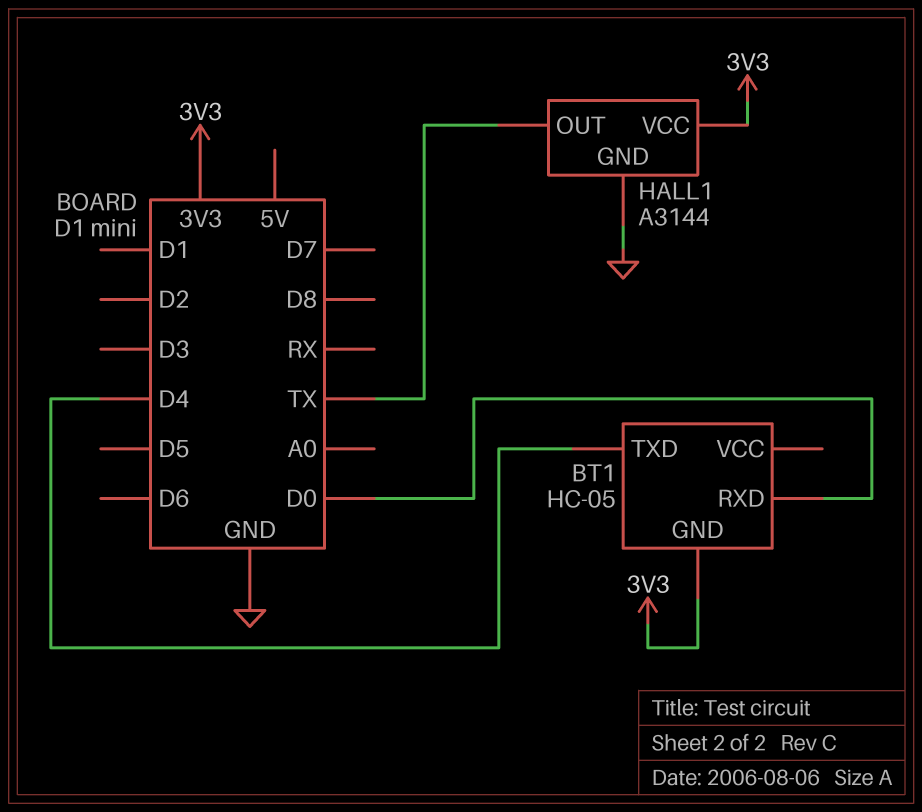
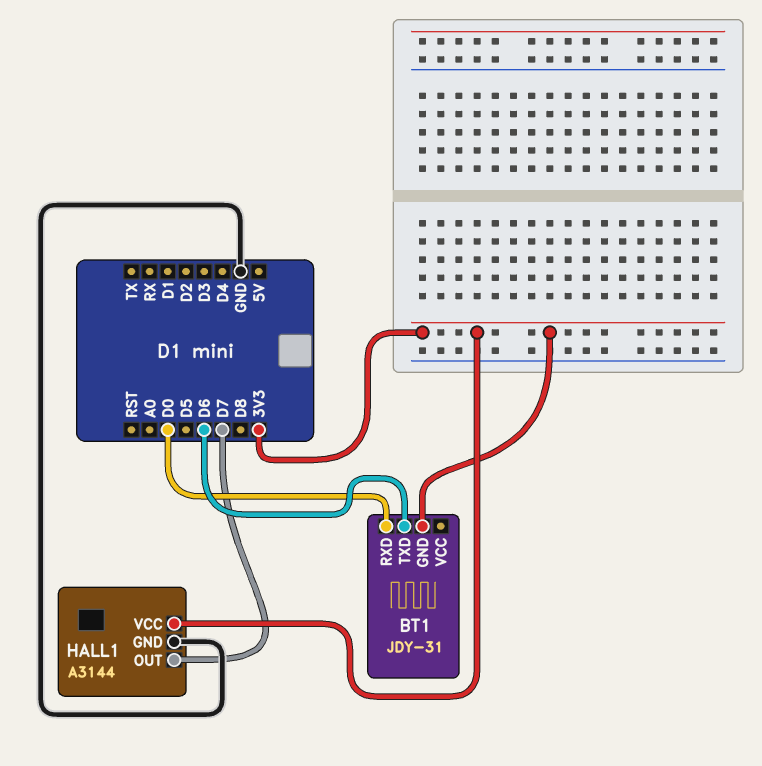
BT1: HC-05 -> JDY-31
BT1 pin TXD: D4 -> D6
HALL1 pin OUT: TX -> D7

